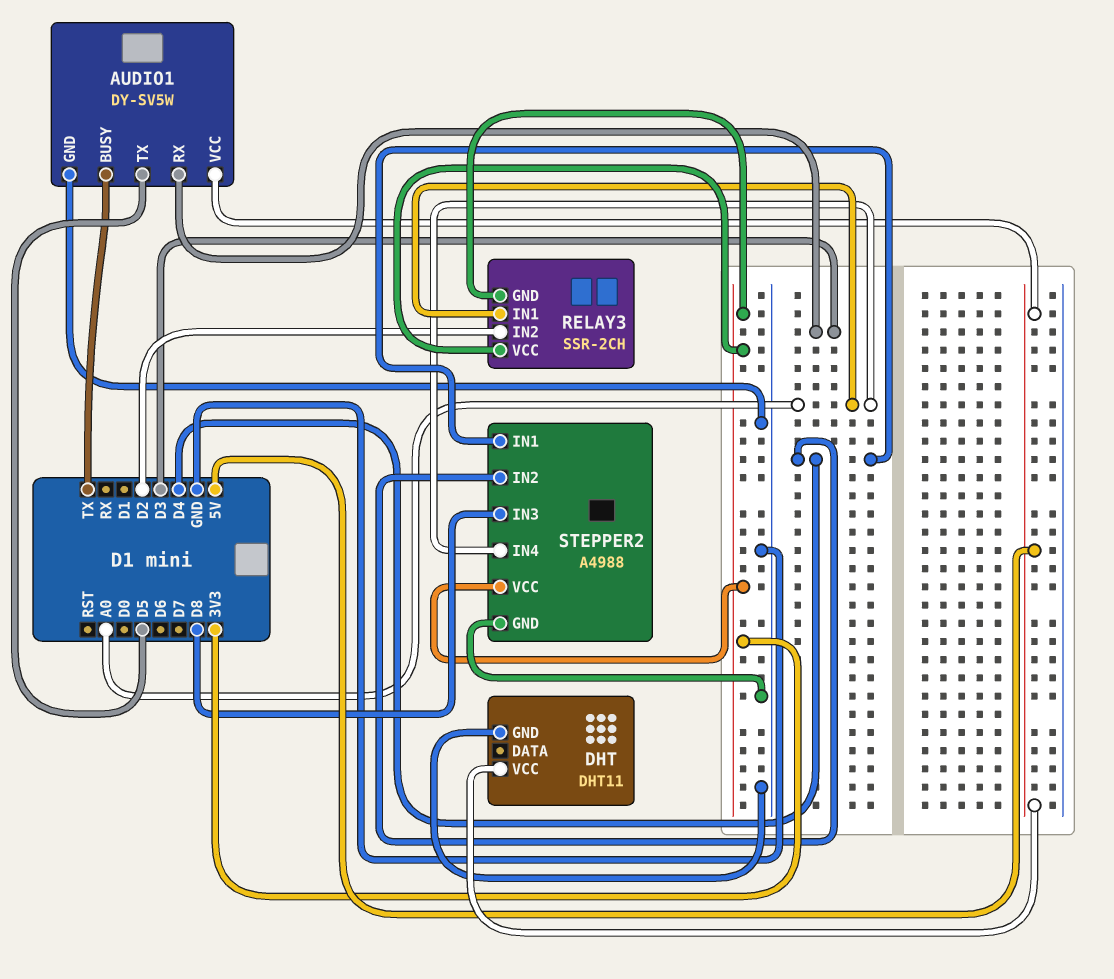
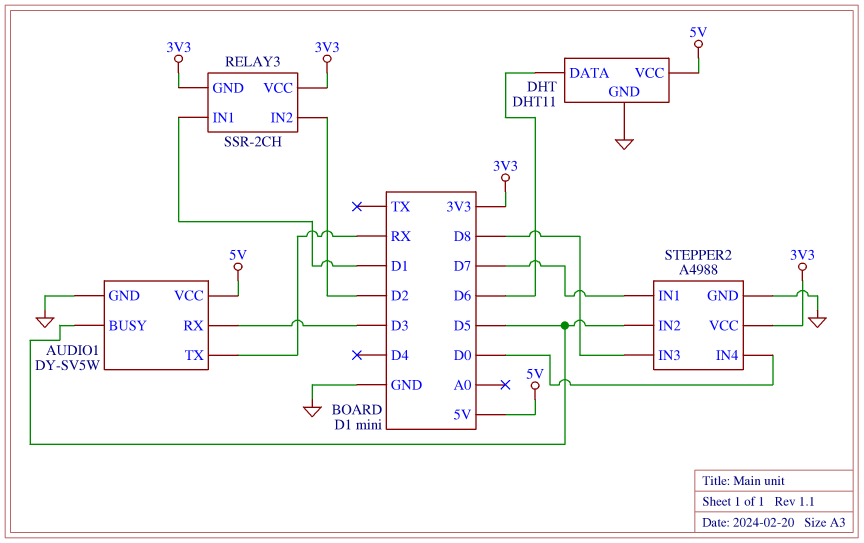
AUDIO1 pin BUSY: TX -> D5
AUDIO1 pin TX: D5 -> RX
DHT pin DATA: none -> D6
RELAY3 pin IN1: A0 -> D1
STEPPER2 pin IN1: D4 -> D7
STEPPER2 pin IN2: D4 -> D5
STEPPER2 pin IN4: A0 -> D0

